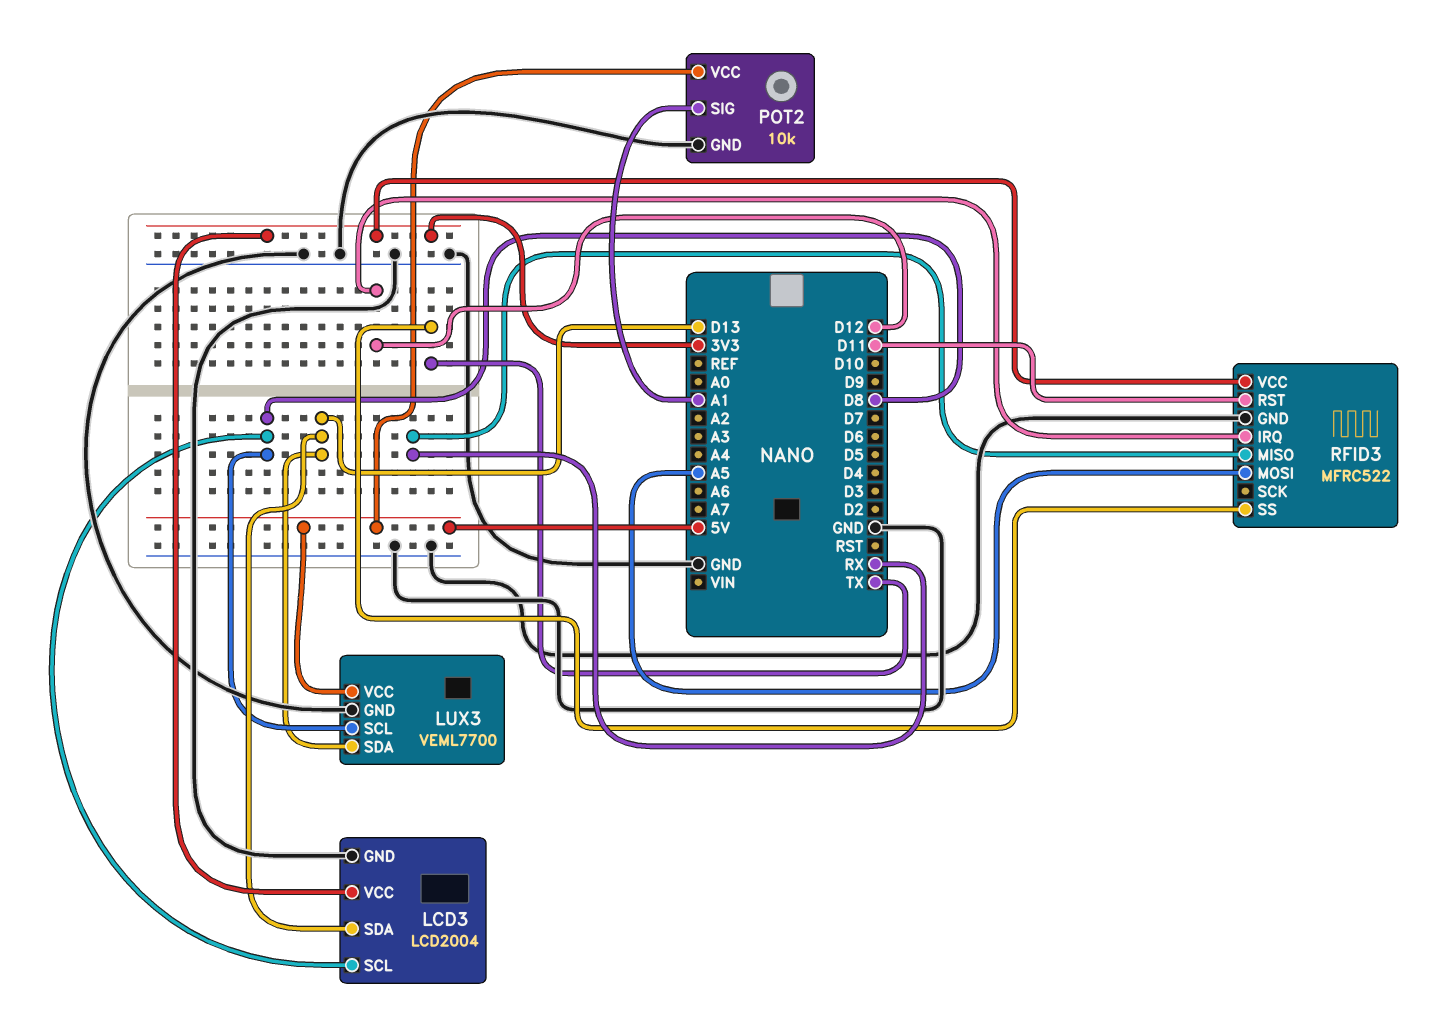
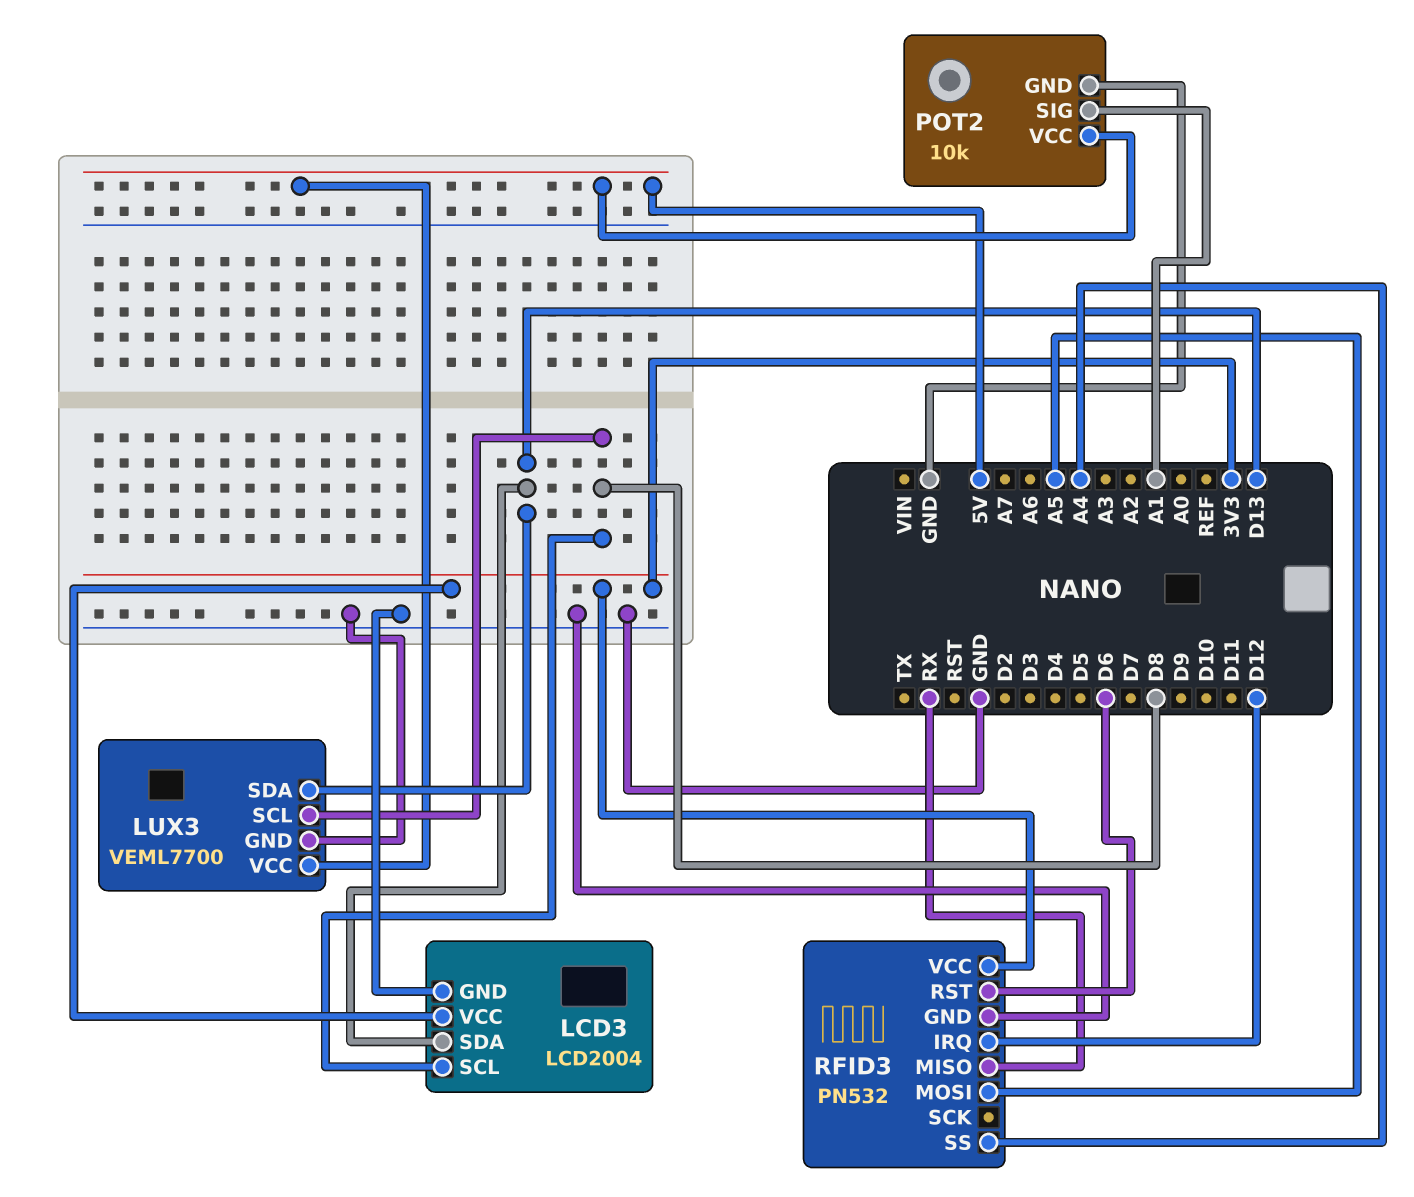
RFID3: MFRC522 -> PN532
RFID3 pin RST: D11 -> D6
RFID3 pin SS: TX -> A4

